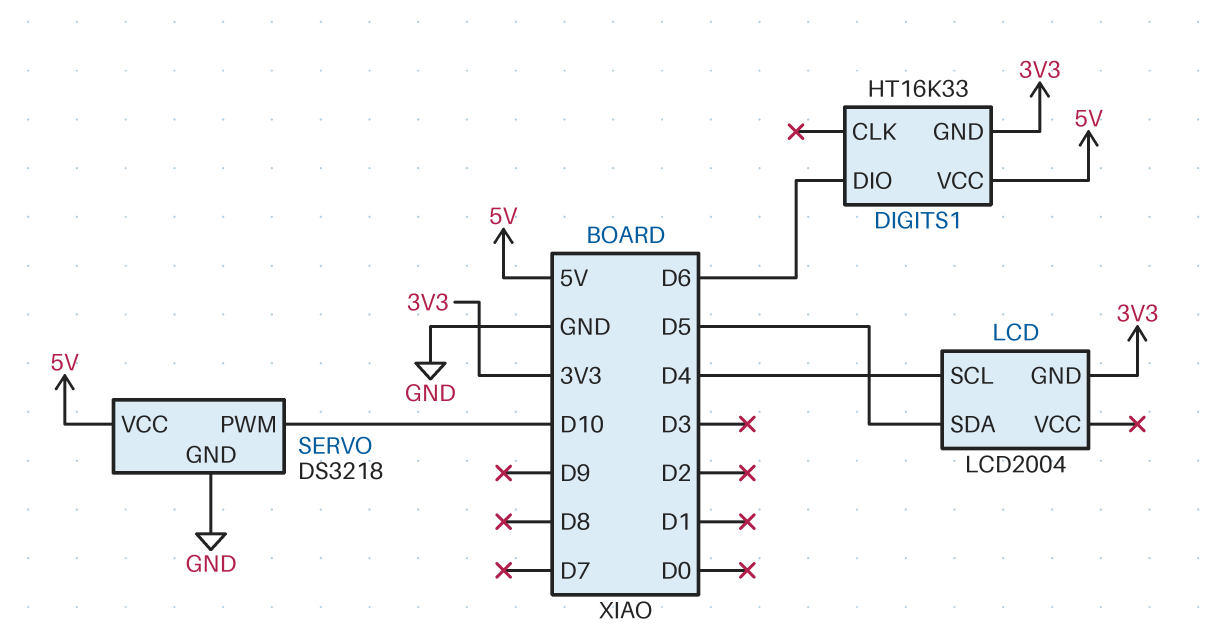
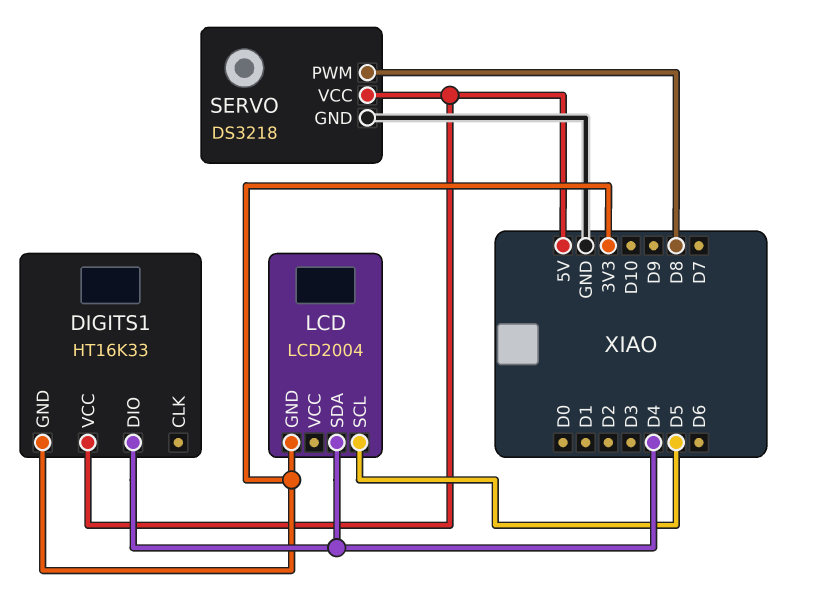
DIGITS1 pin DIO: D6 -> D4
LCD pin SCL: D4 -> D5
LCD pin SDA: D5 -> D4
SERVO pin PWM: D10 -> D8

